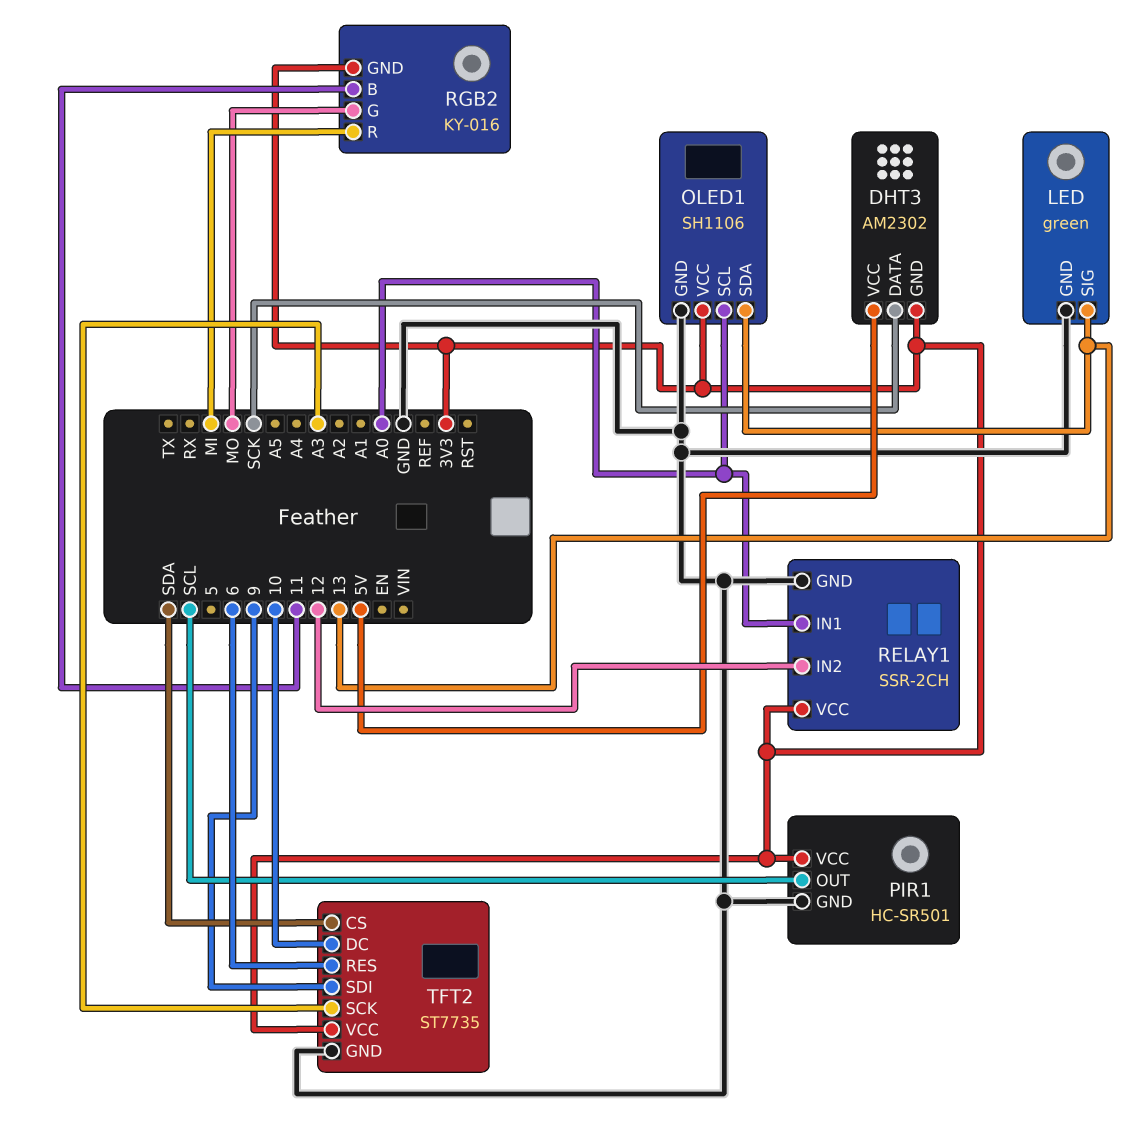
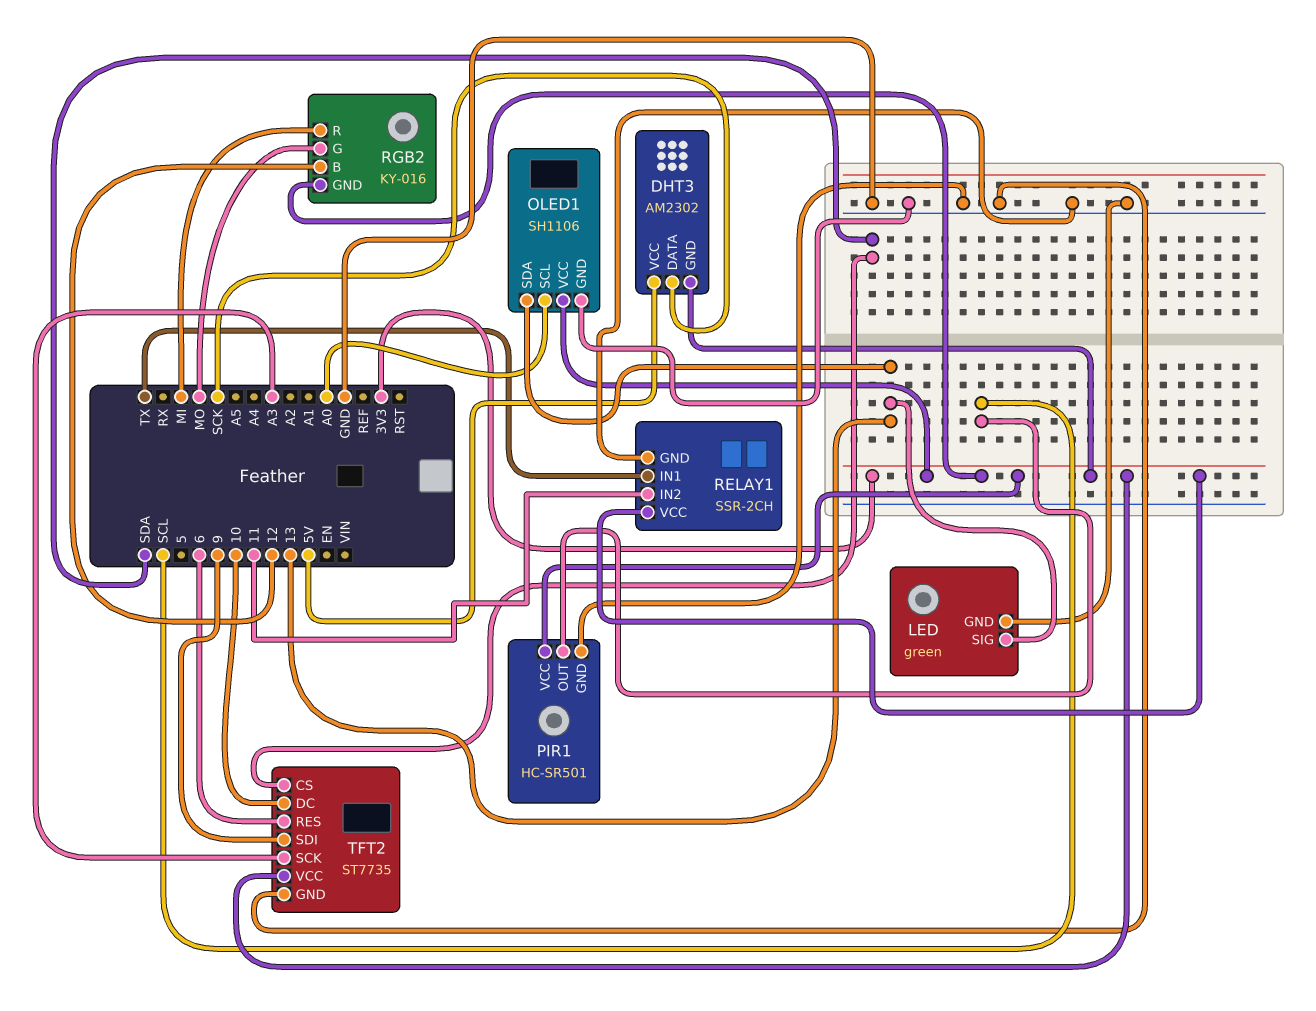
RELAY1 pin IN1: A0 -> TX
RELAY1 pin IN2: 12 -> 11
RGB2 pin B: 11 -> 12

